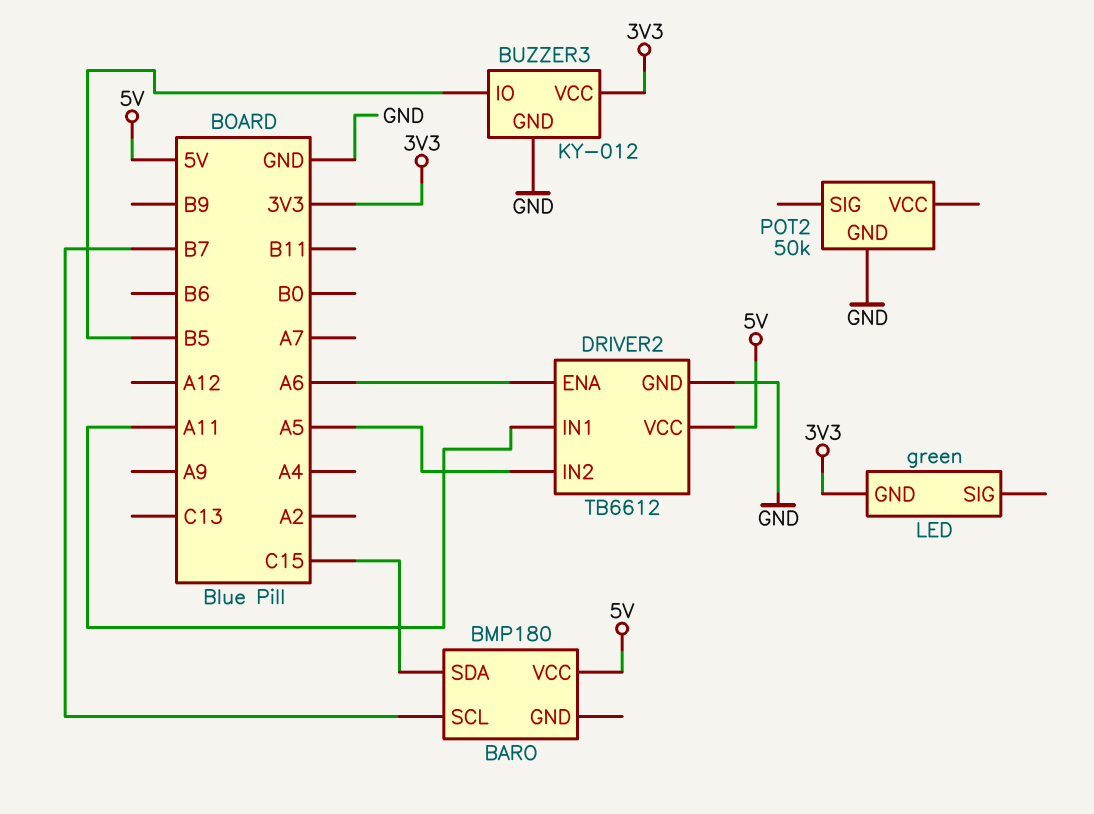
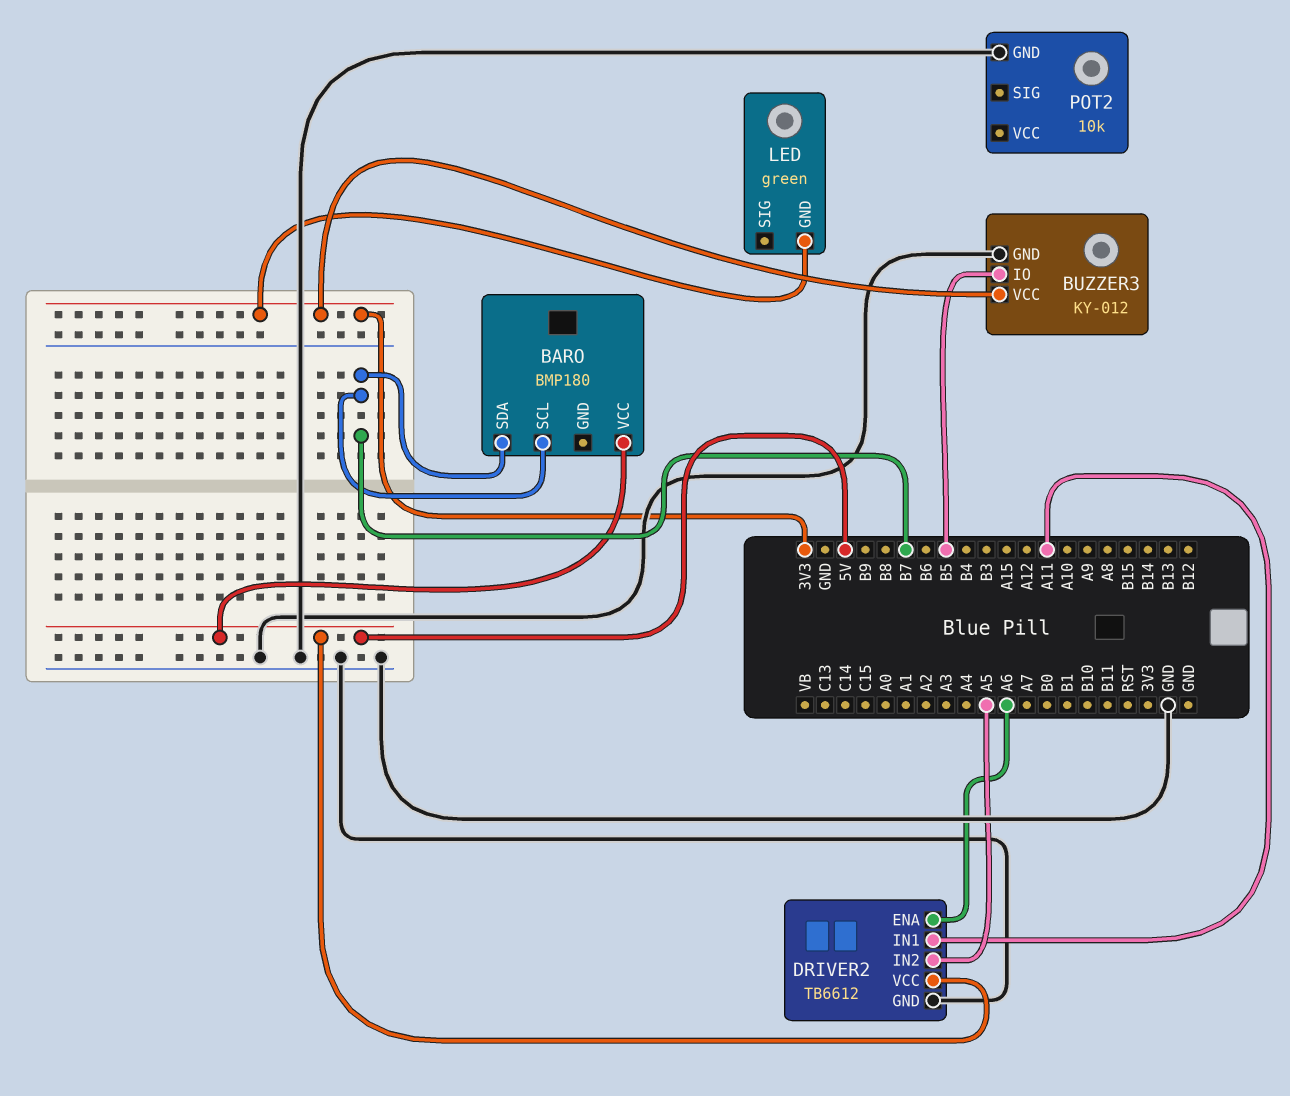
BARO pin SDA: C15 -> B7
POT2: 50k -> 10k

